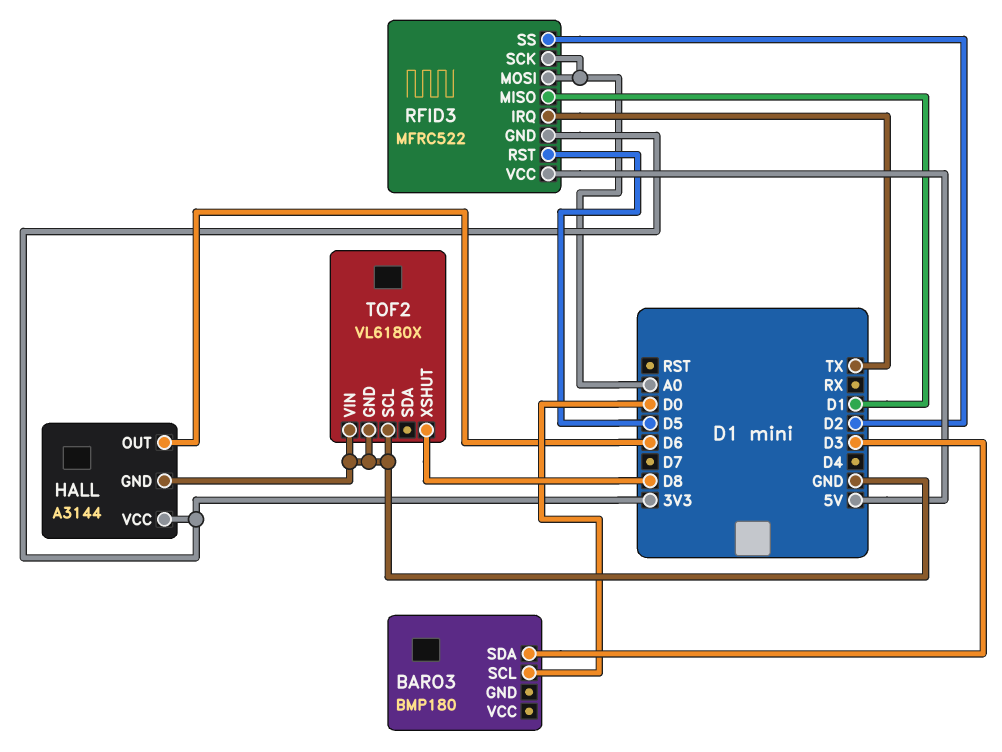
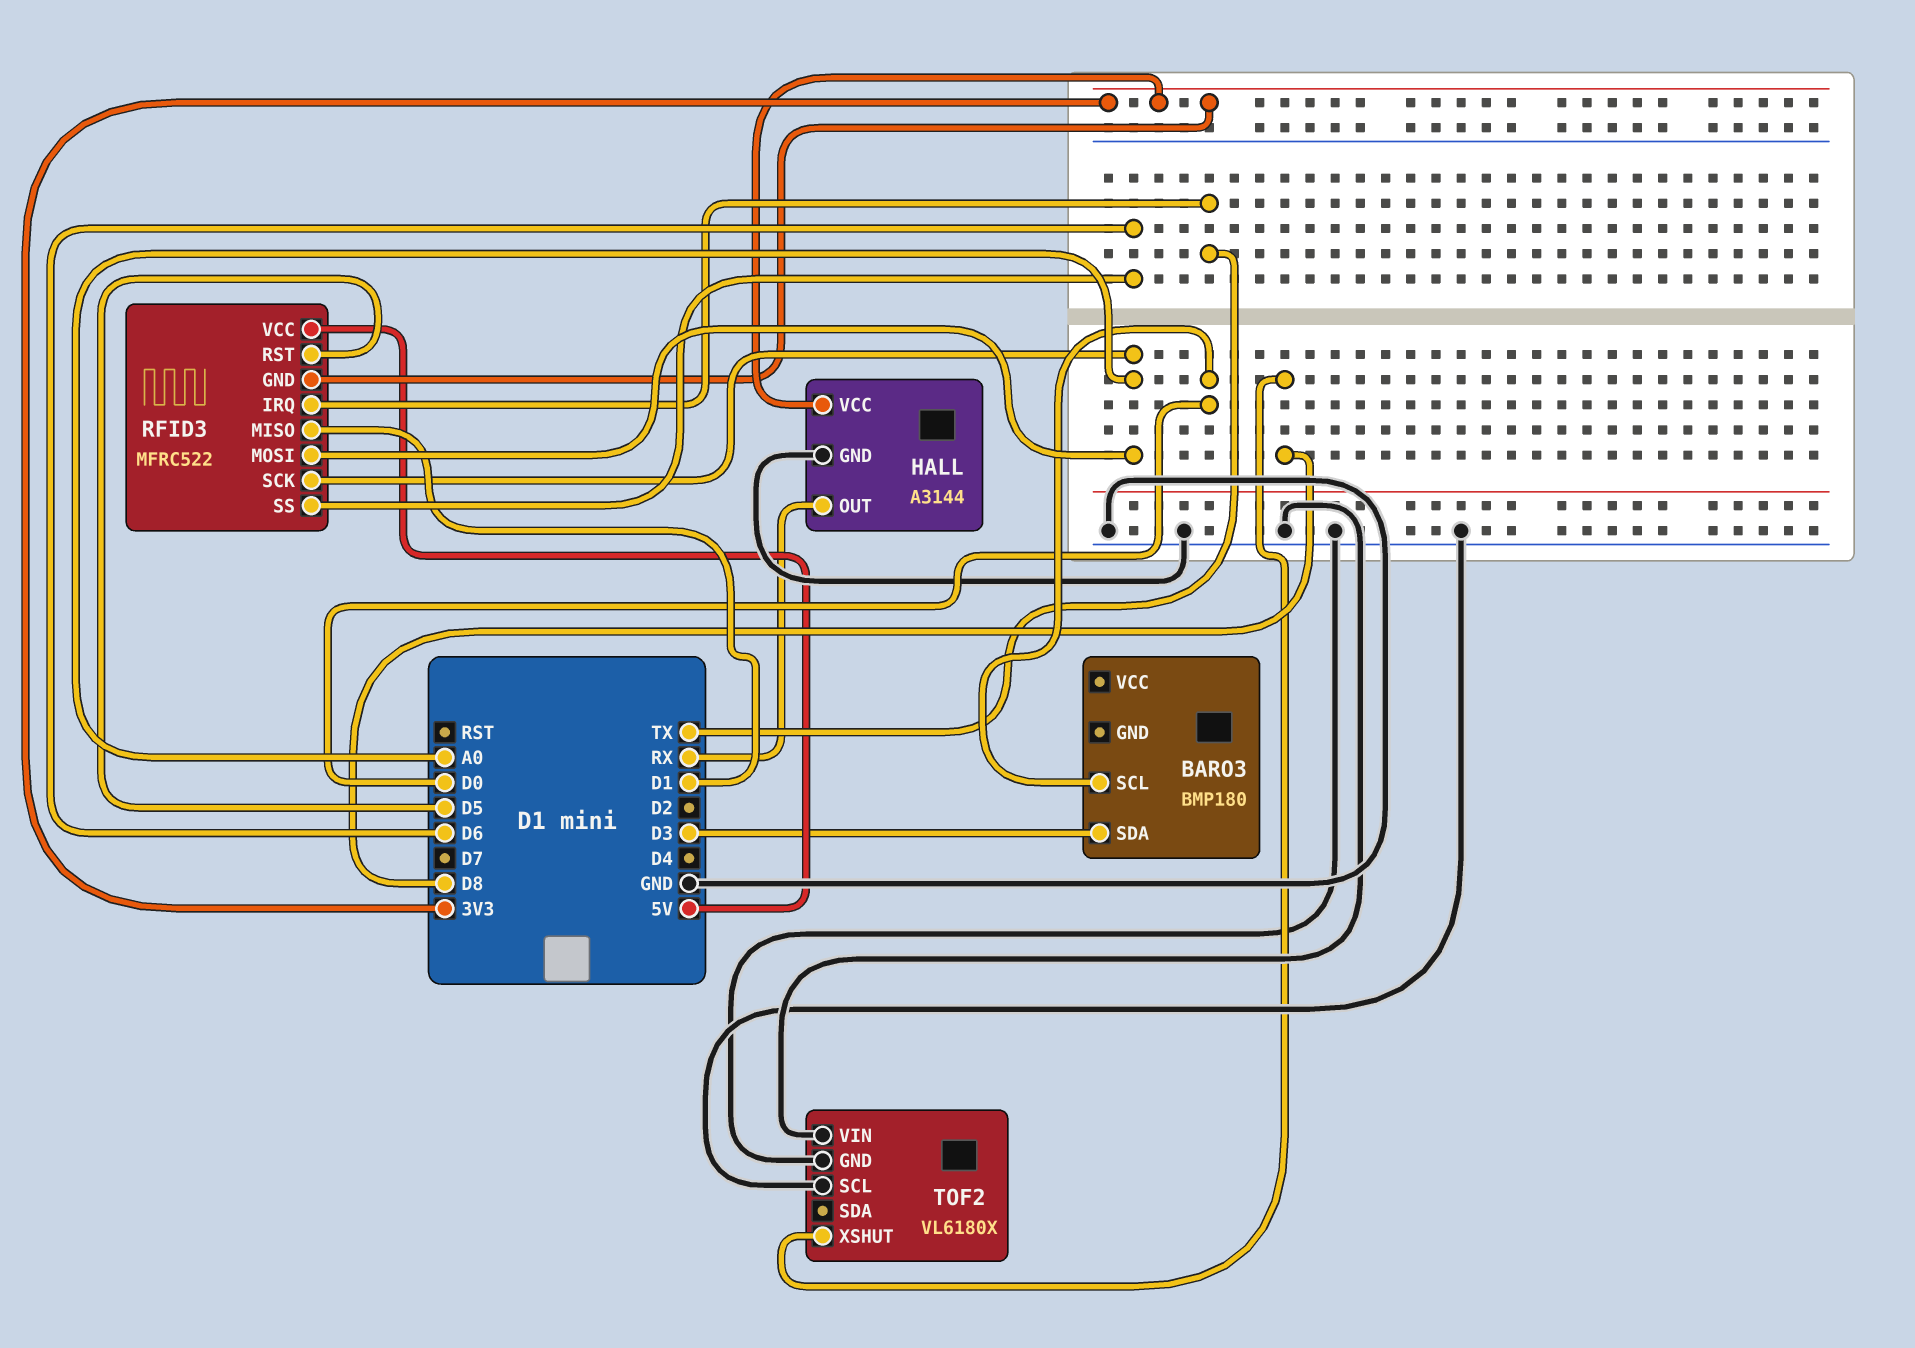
HALL pin OUT: D6 -> RX
RFID3 pin SS: D2 -> D6

